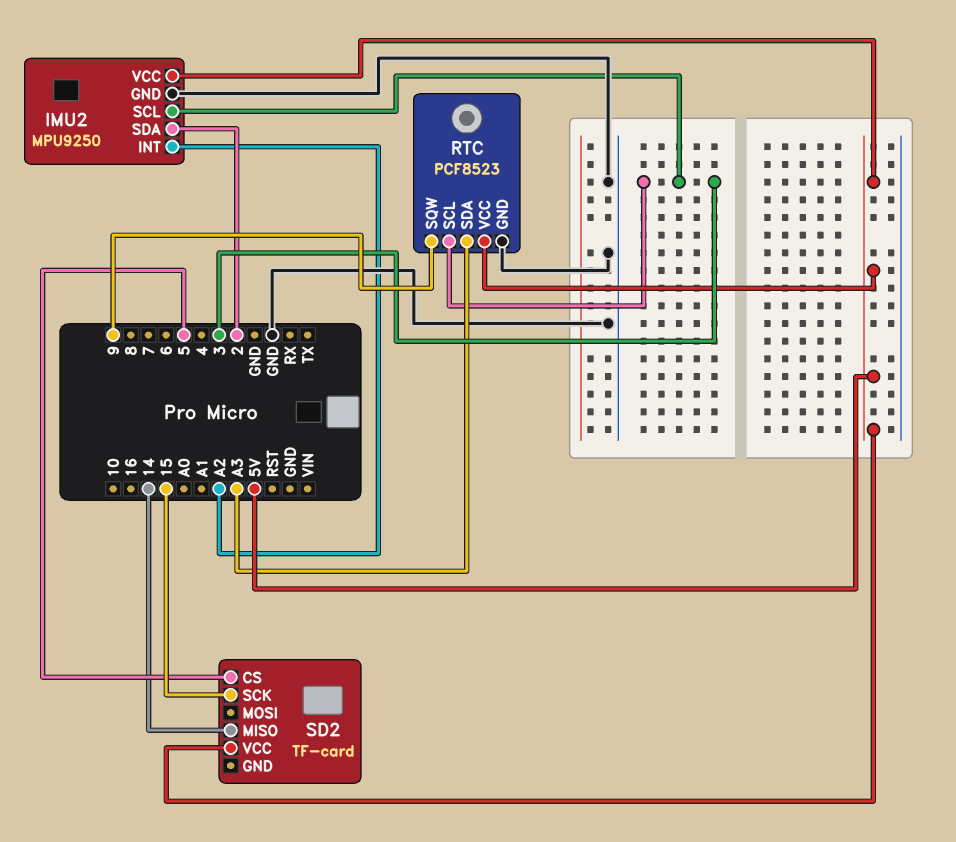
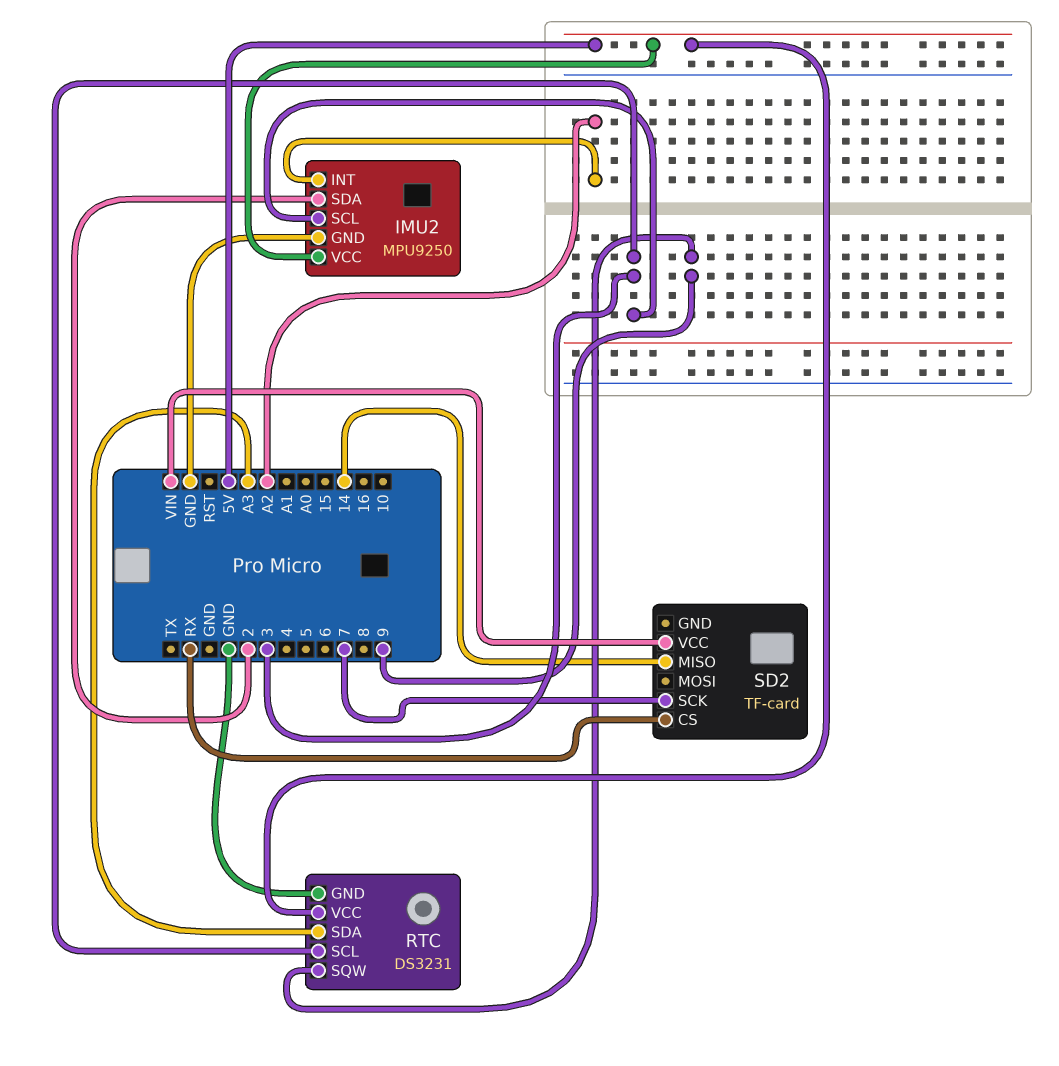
RTC: PCF8523 -> DS3231
SD2 pin CS: 5 -> RX
SD2 pin SCK: 15 -> 7
SD2 pin VCC: 5V -> VIN

